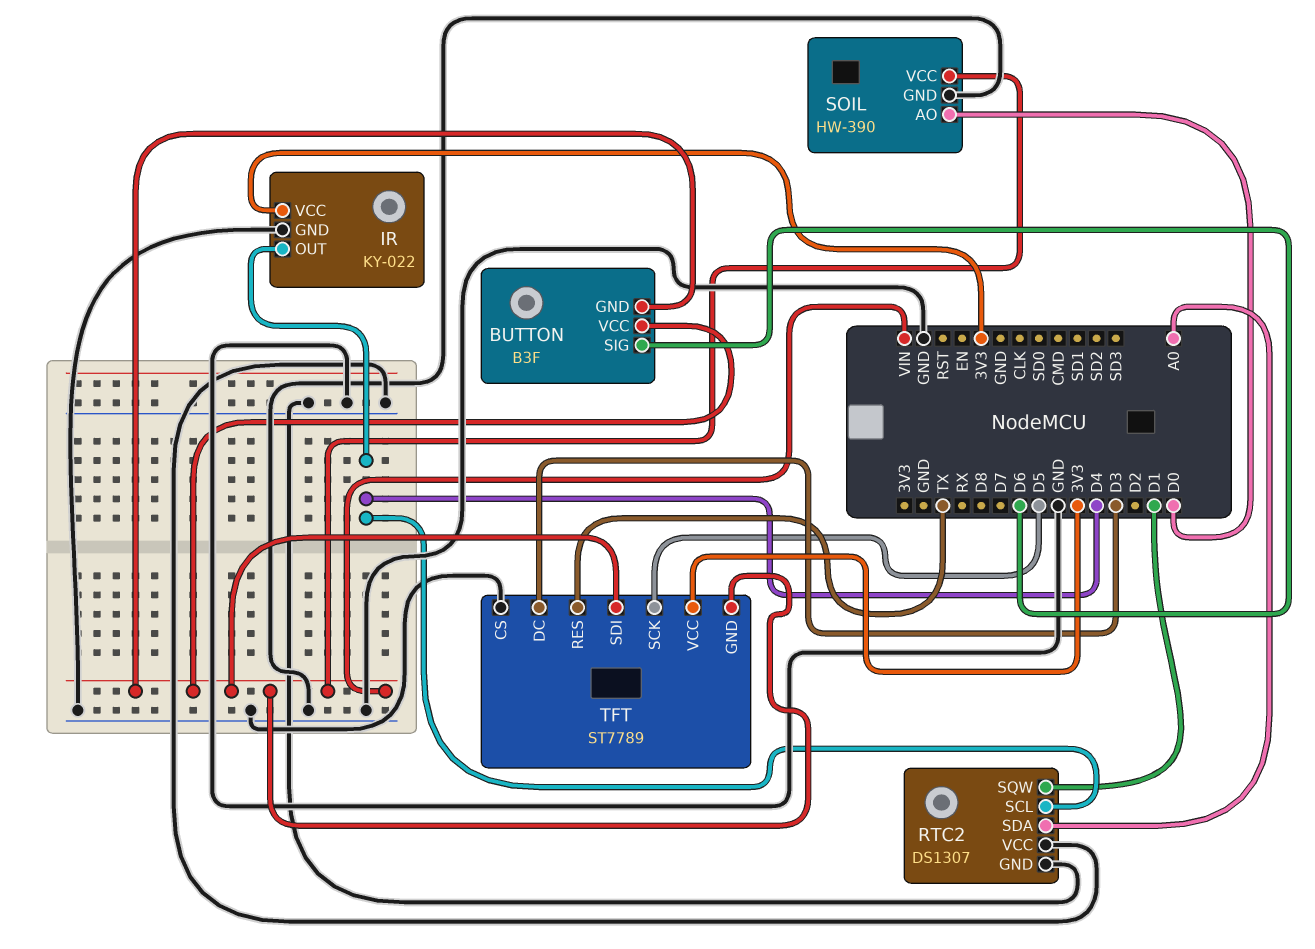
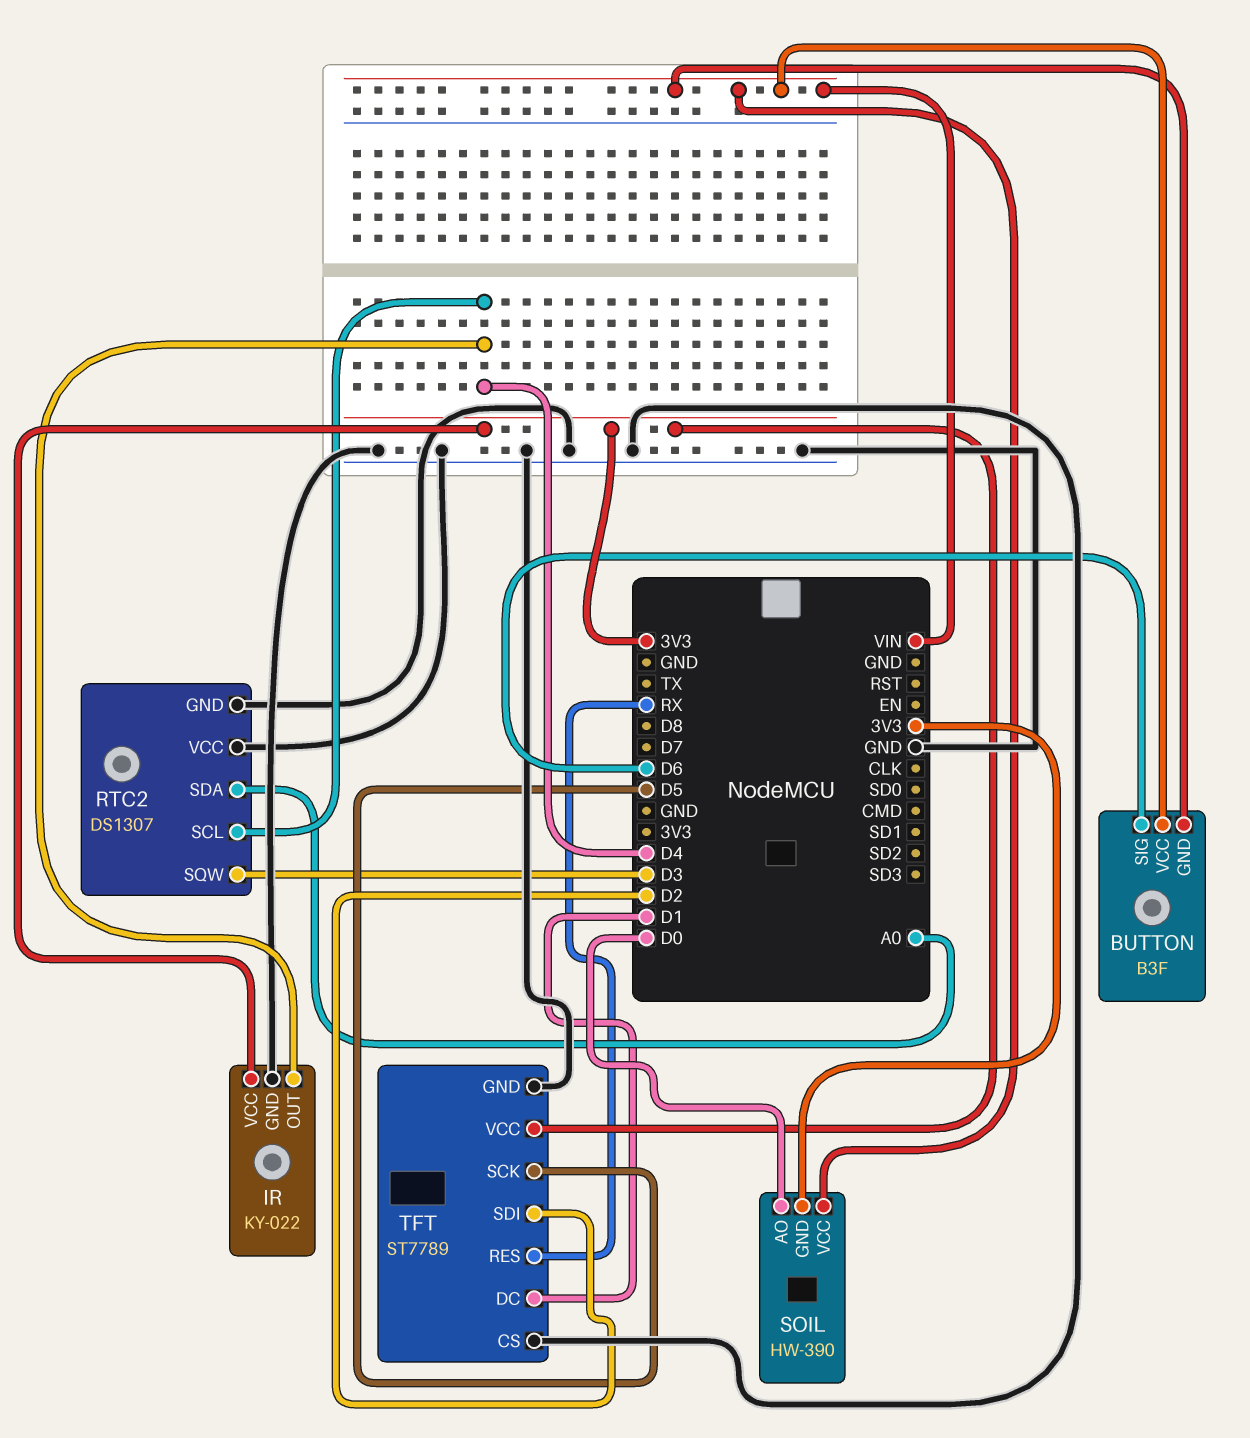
RTC2 pin SQW: D1 -> D3
SOIL pin GND: GND -> 3V3
TFT pin DC: D3 -> D1
TFT pin GND: VIN -> GND
TFT pin RES: TX -> RX
TFT pin SDI: VIN -> D2

